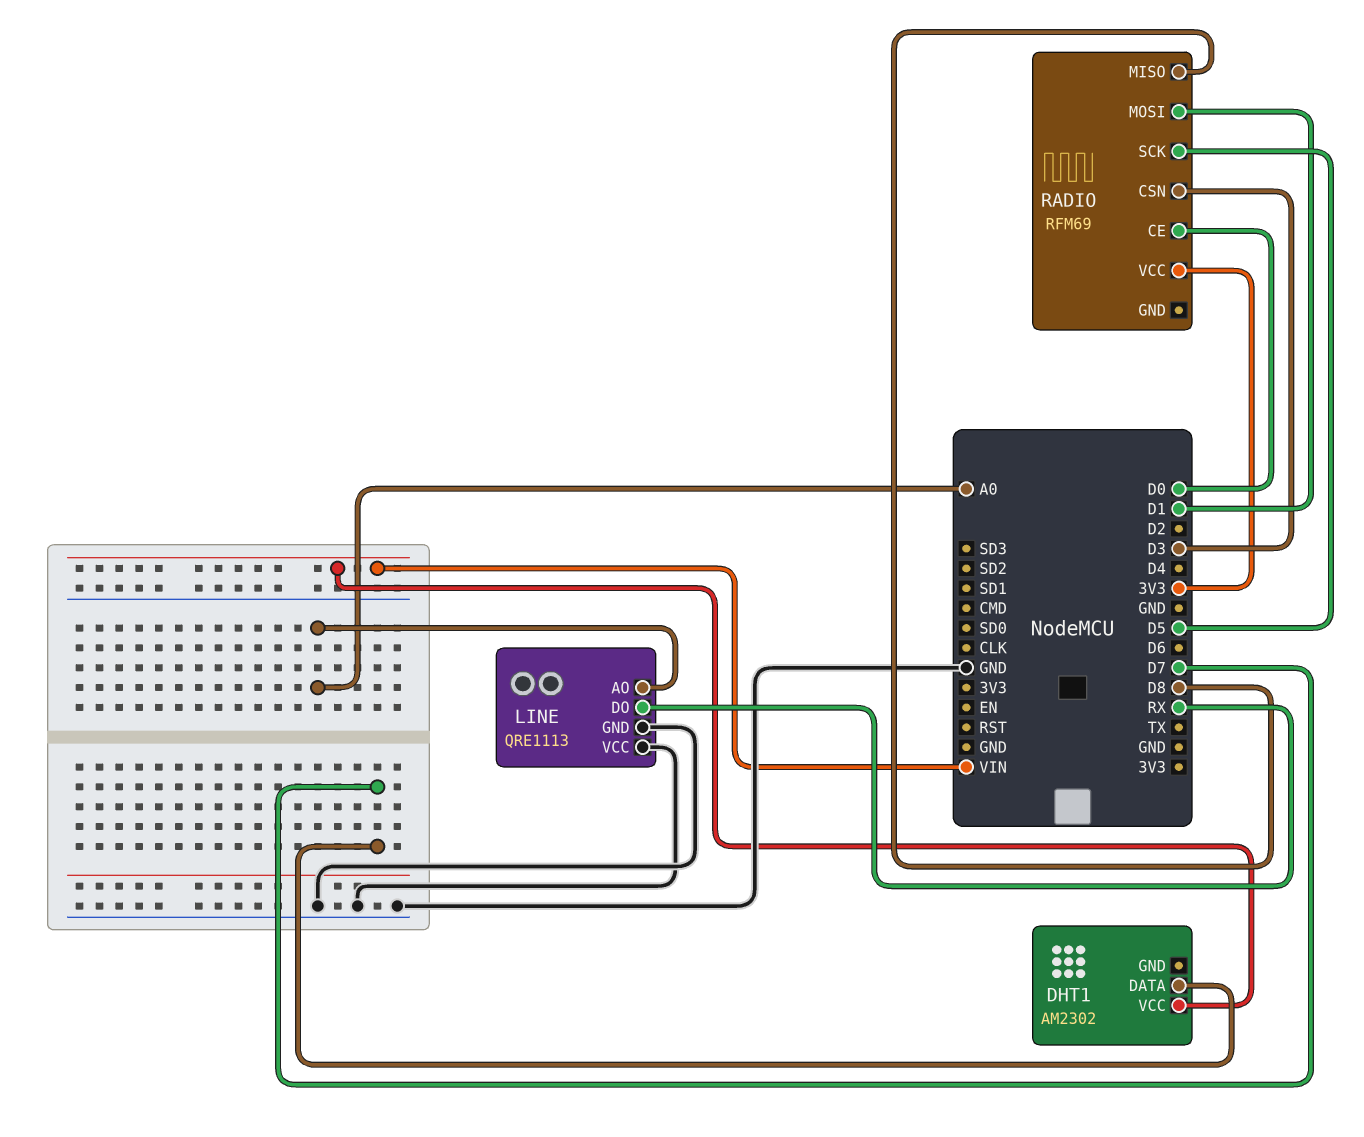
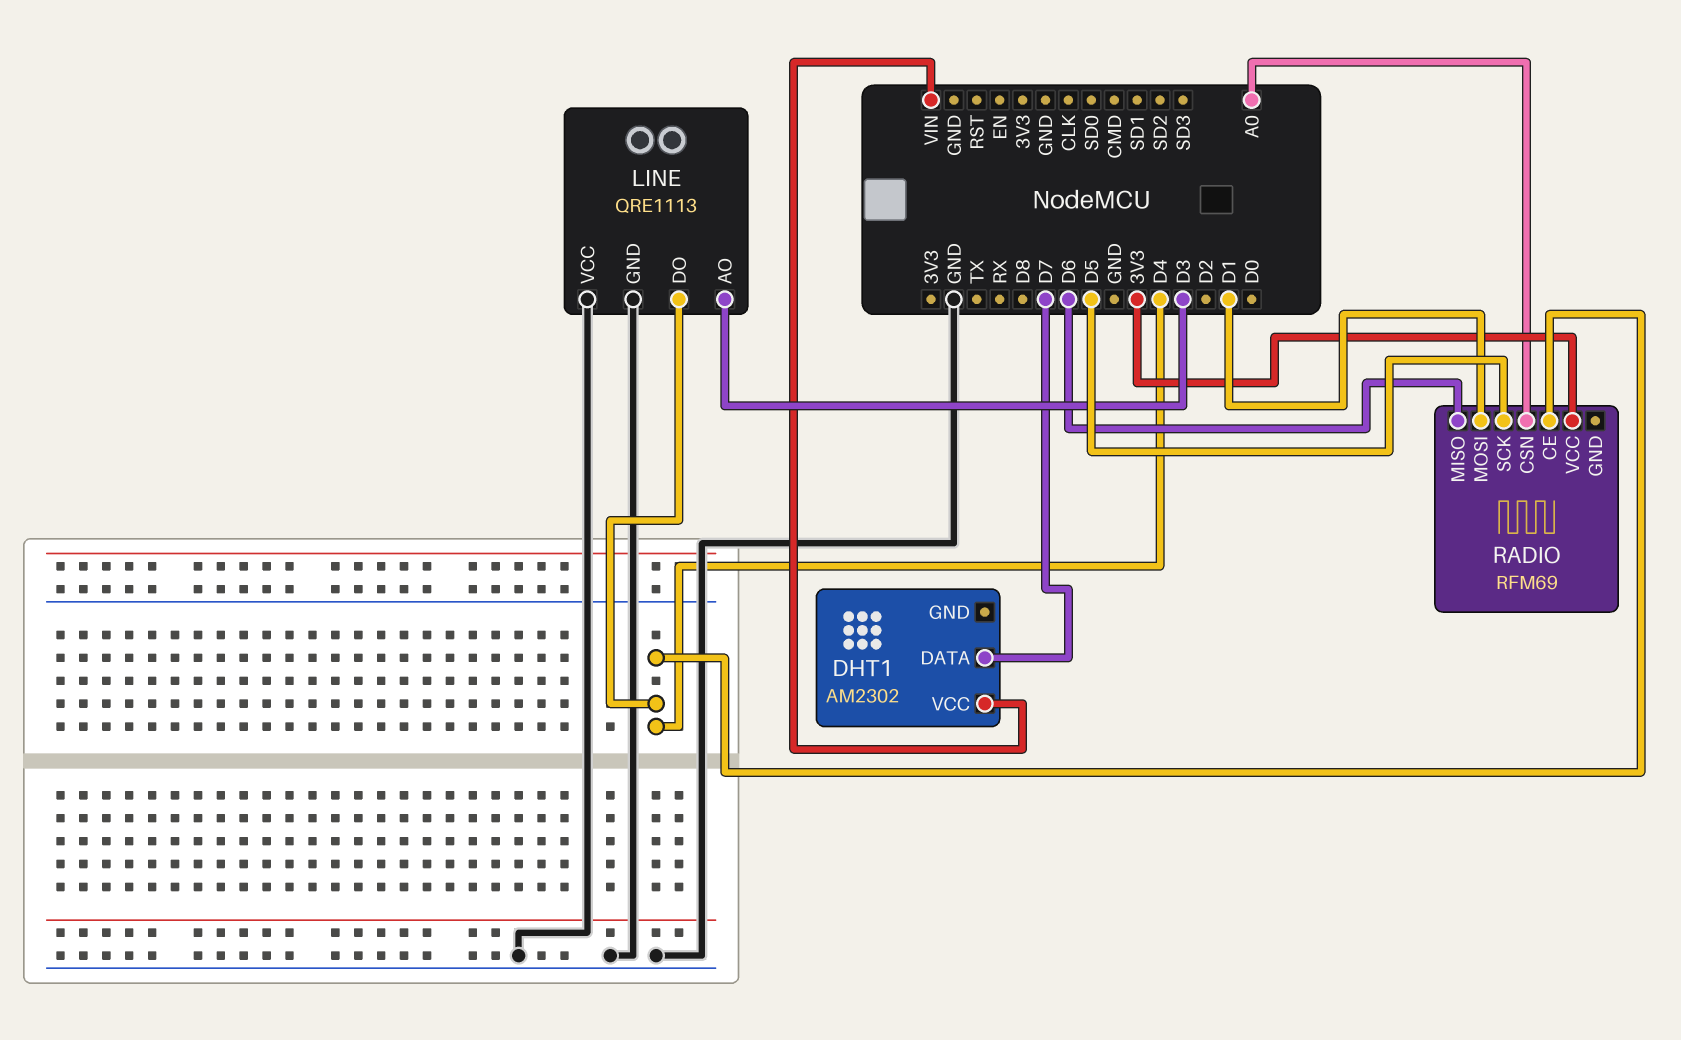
LINE pin AO: A0 -> D3
LINE pin DO: RX -> D4
RADIO pin CE: D0 -> D4
RADIO pin CSN: D3 -> A0
RADIO pin MISO: D8 -> D6

